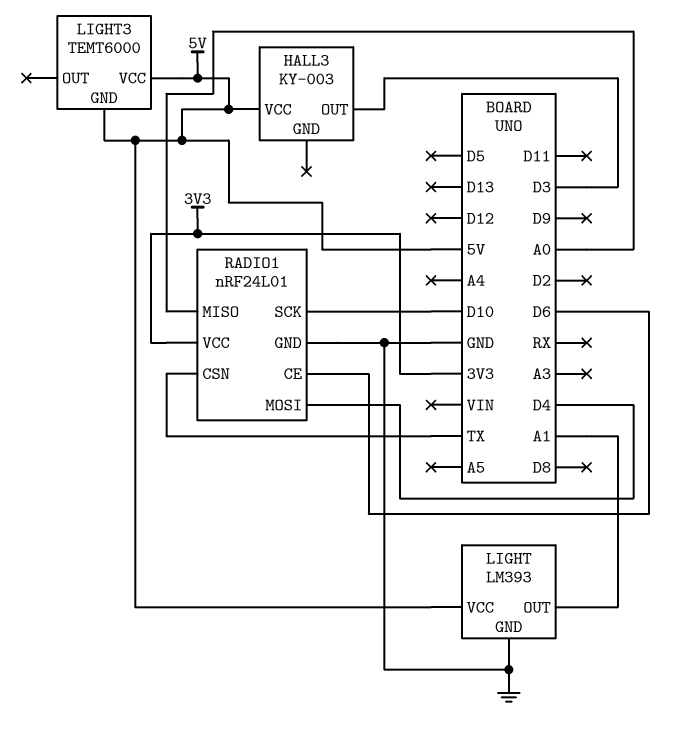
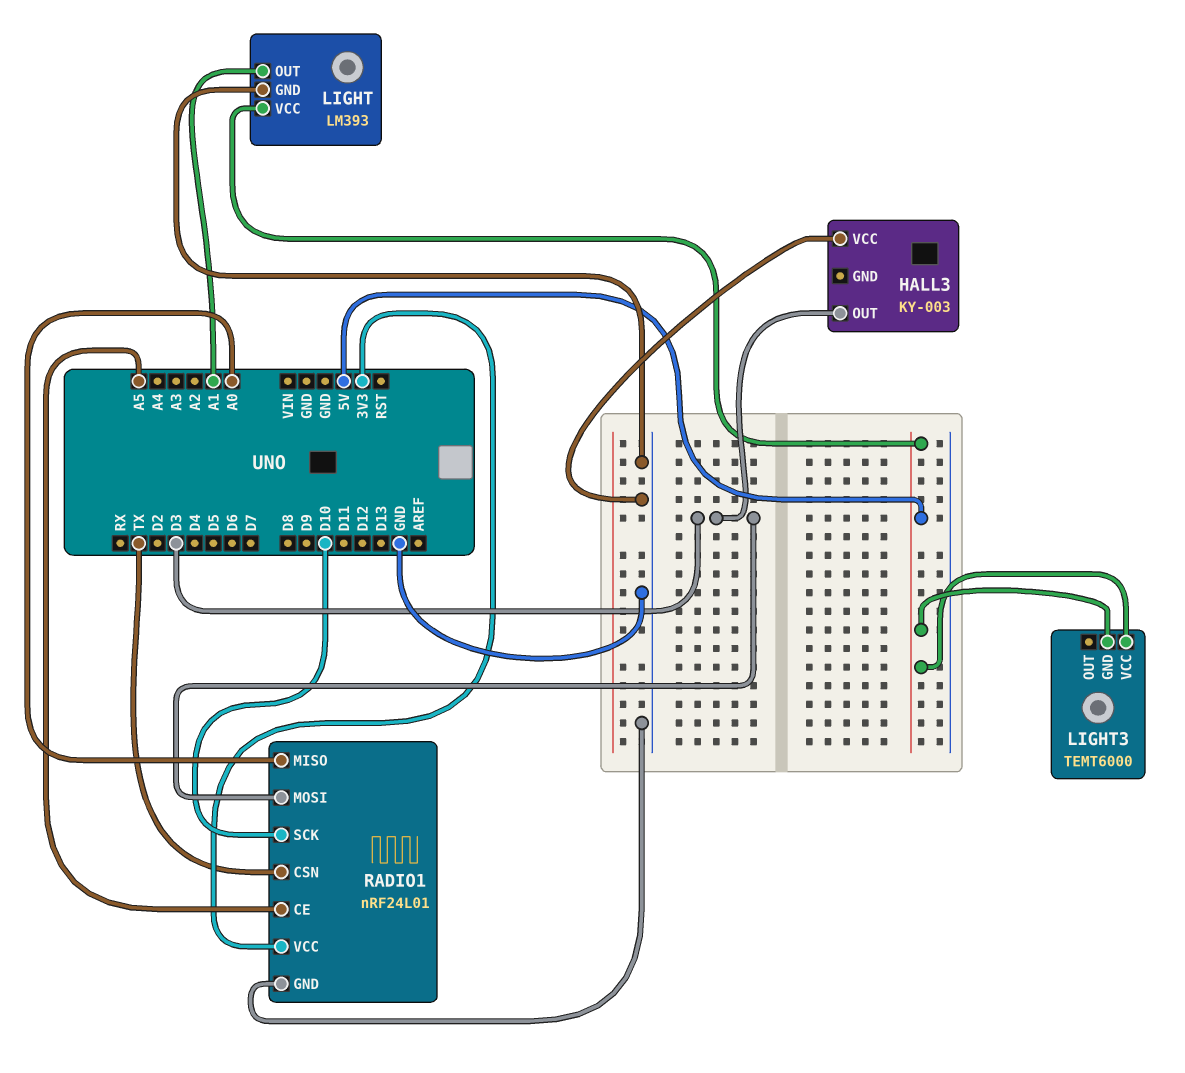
HALL3 pin VCC: 5V -> GND
RADIO1 pin CE: D6 -> A5
RADIO1 pin MOSI: D4 -> D3

